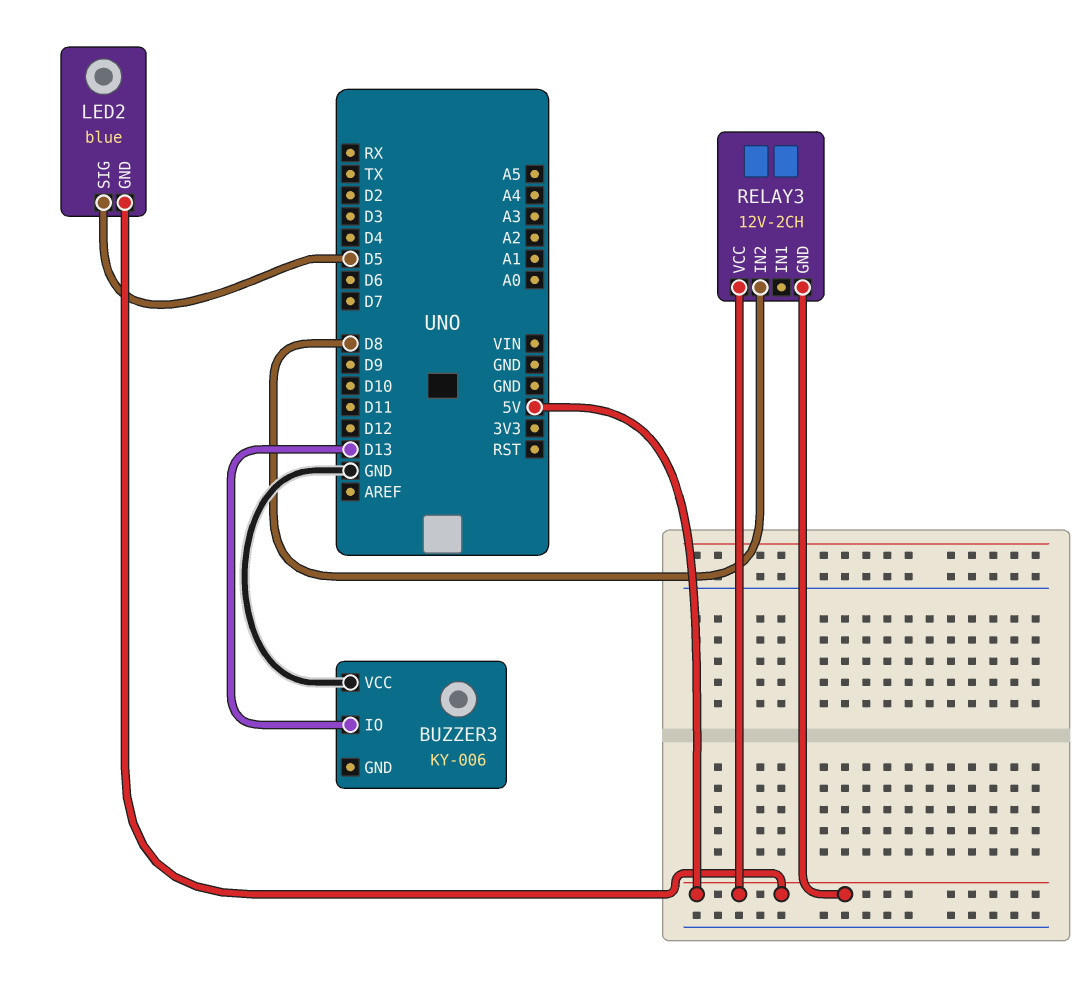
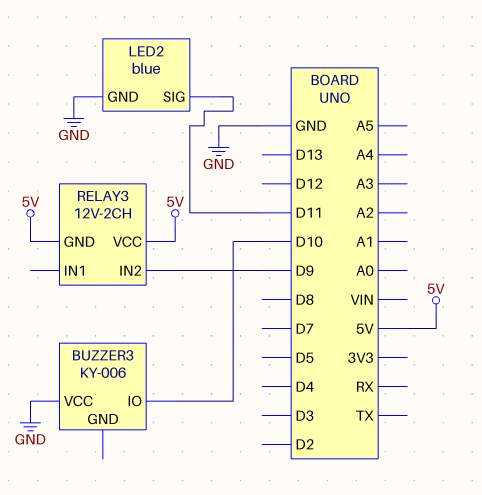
BUZZER3 pin IO: D13 -> D10
LED2 pin GND: 5V -> GND
LED2 pin SIG: D5 -> D11
RELAY3 pin IN2: D8 -> D9

